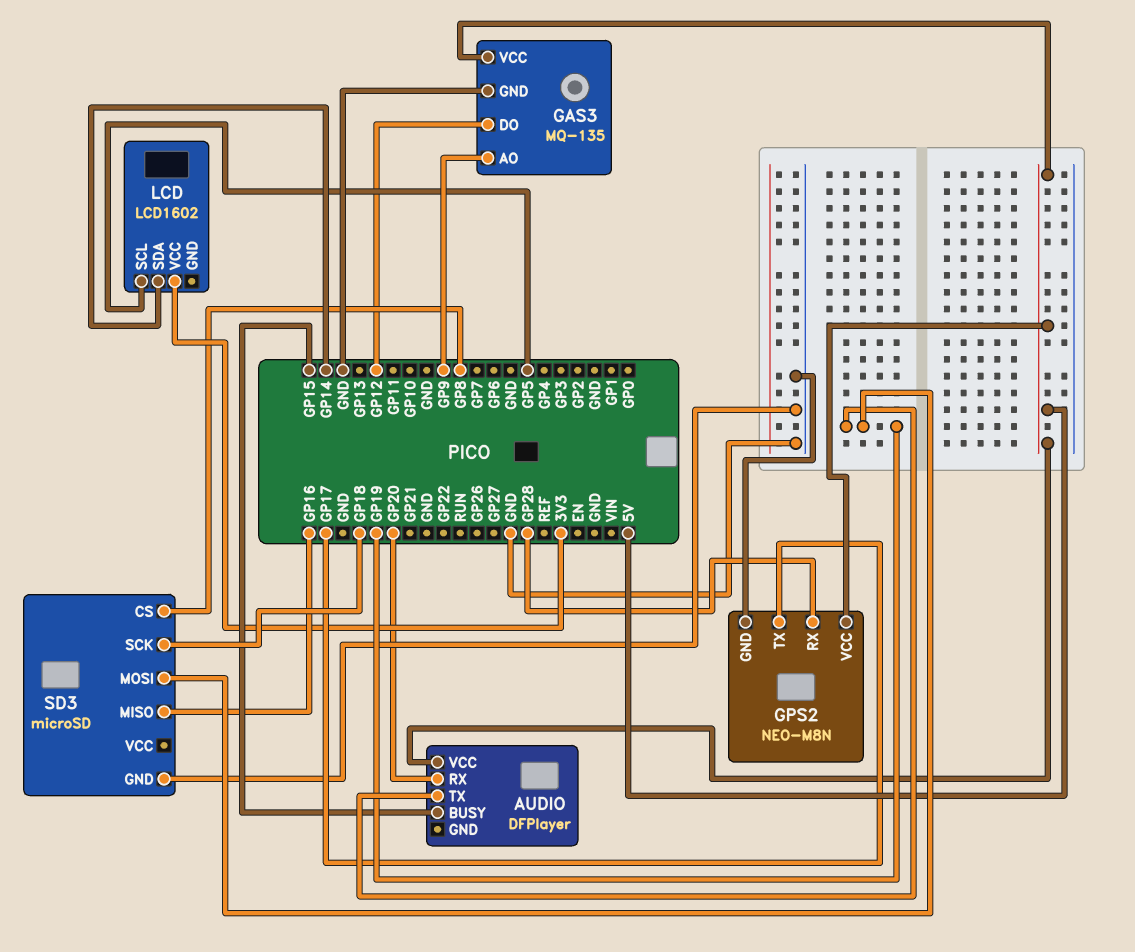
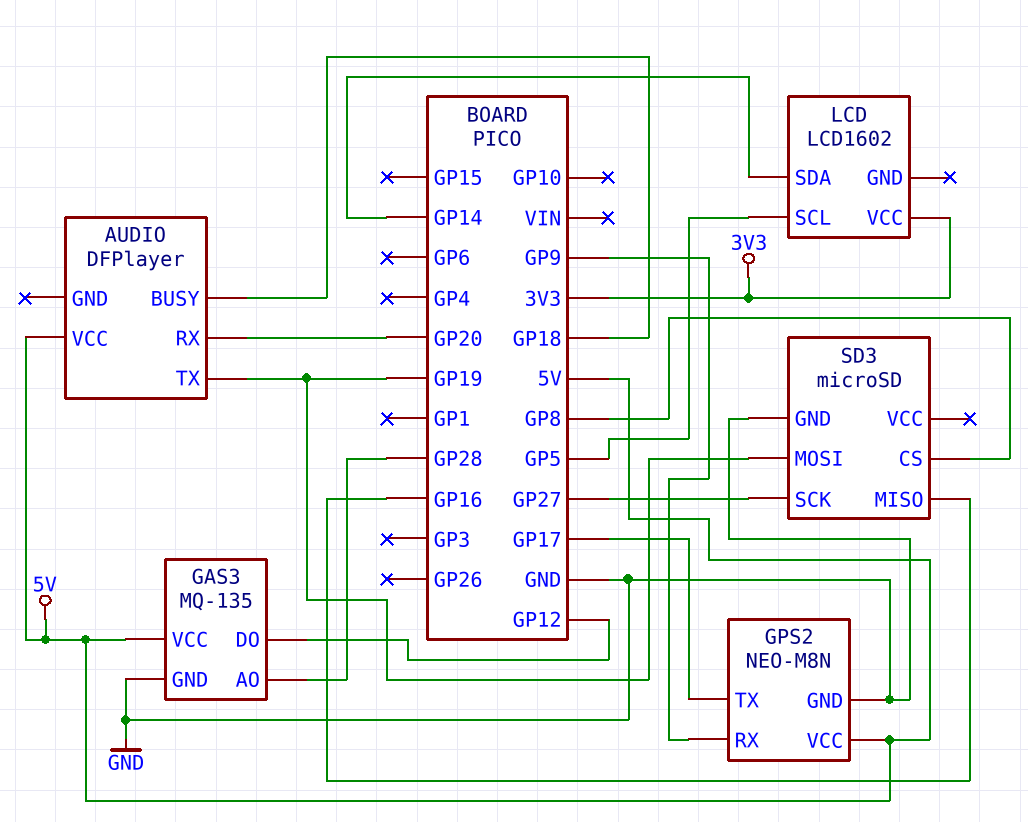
AUDIO pin BUSY: GP15 -> GP18
GAS3 pin AO: GP9 -> GP28
GPS2 pin RX: GP28 -> GP9
SD3 pin SCK: GP18 -> GP27

